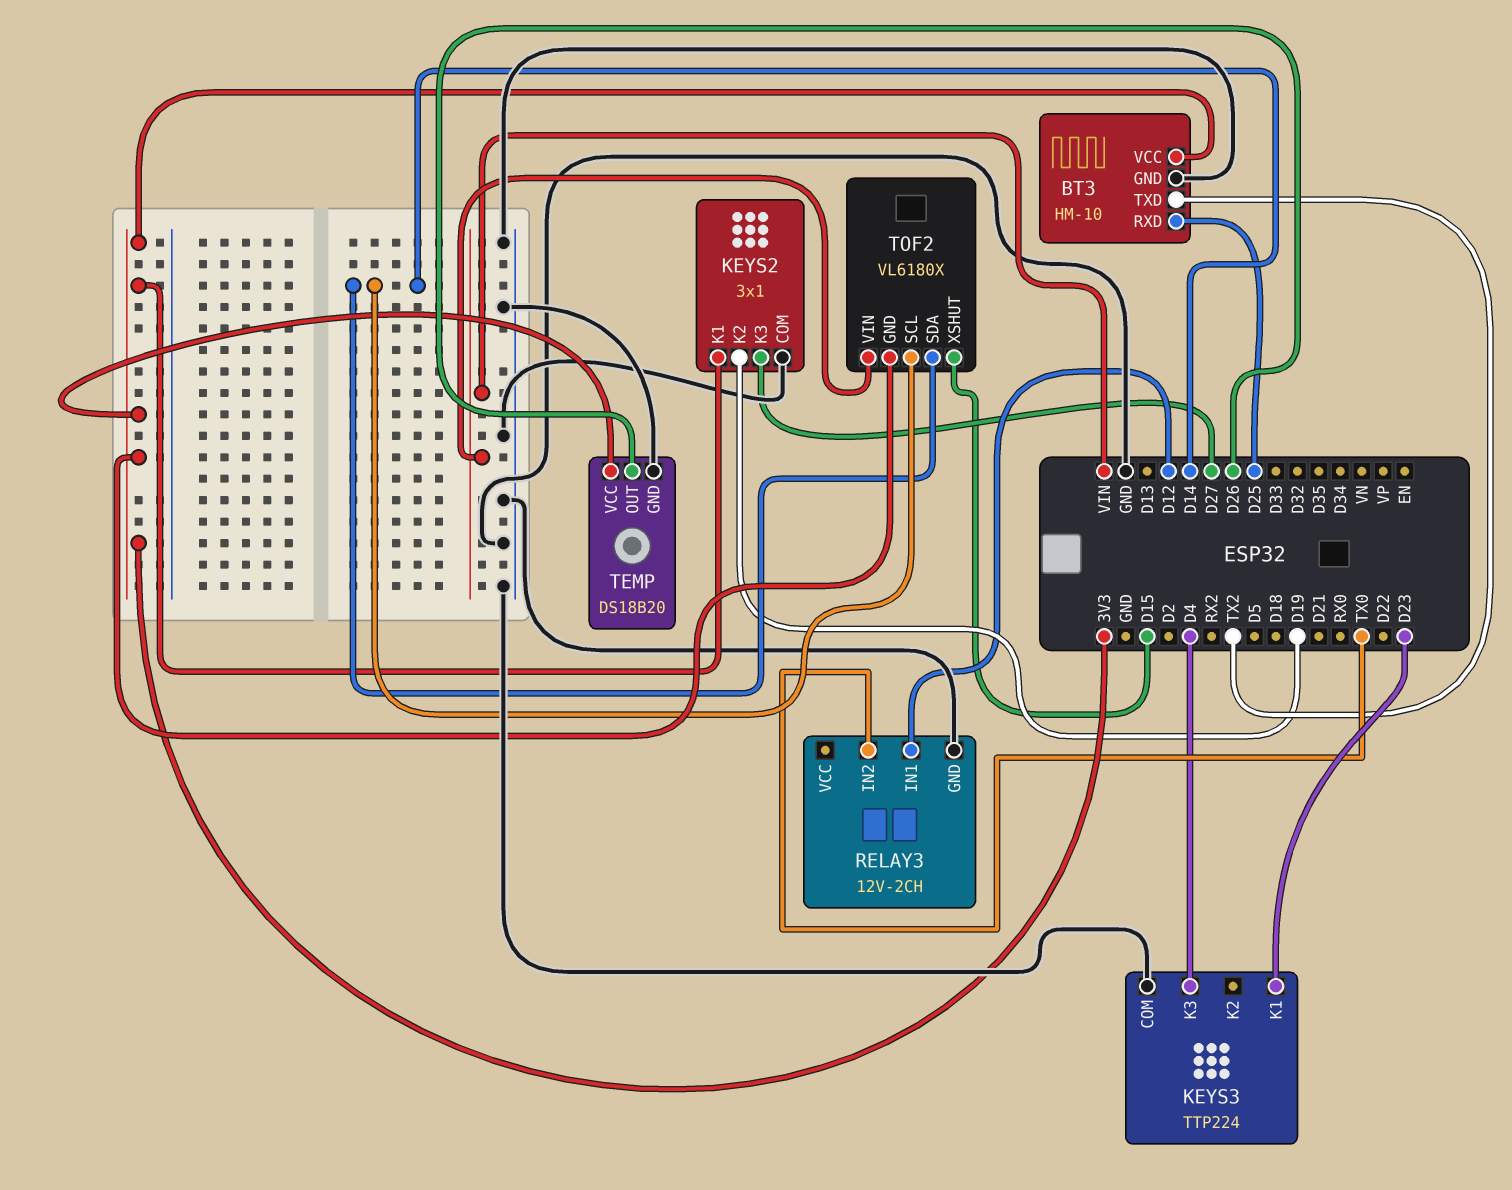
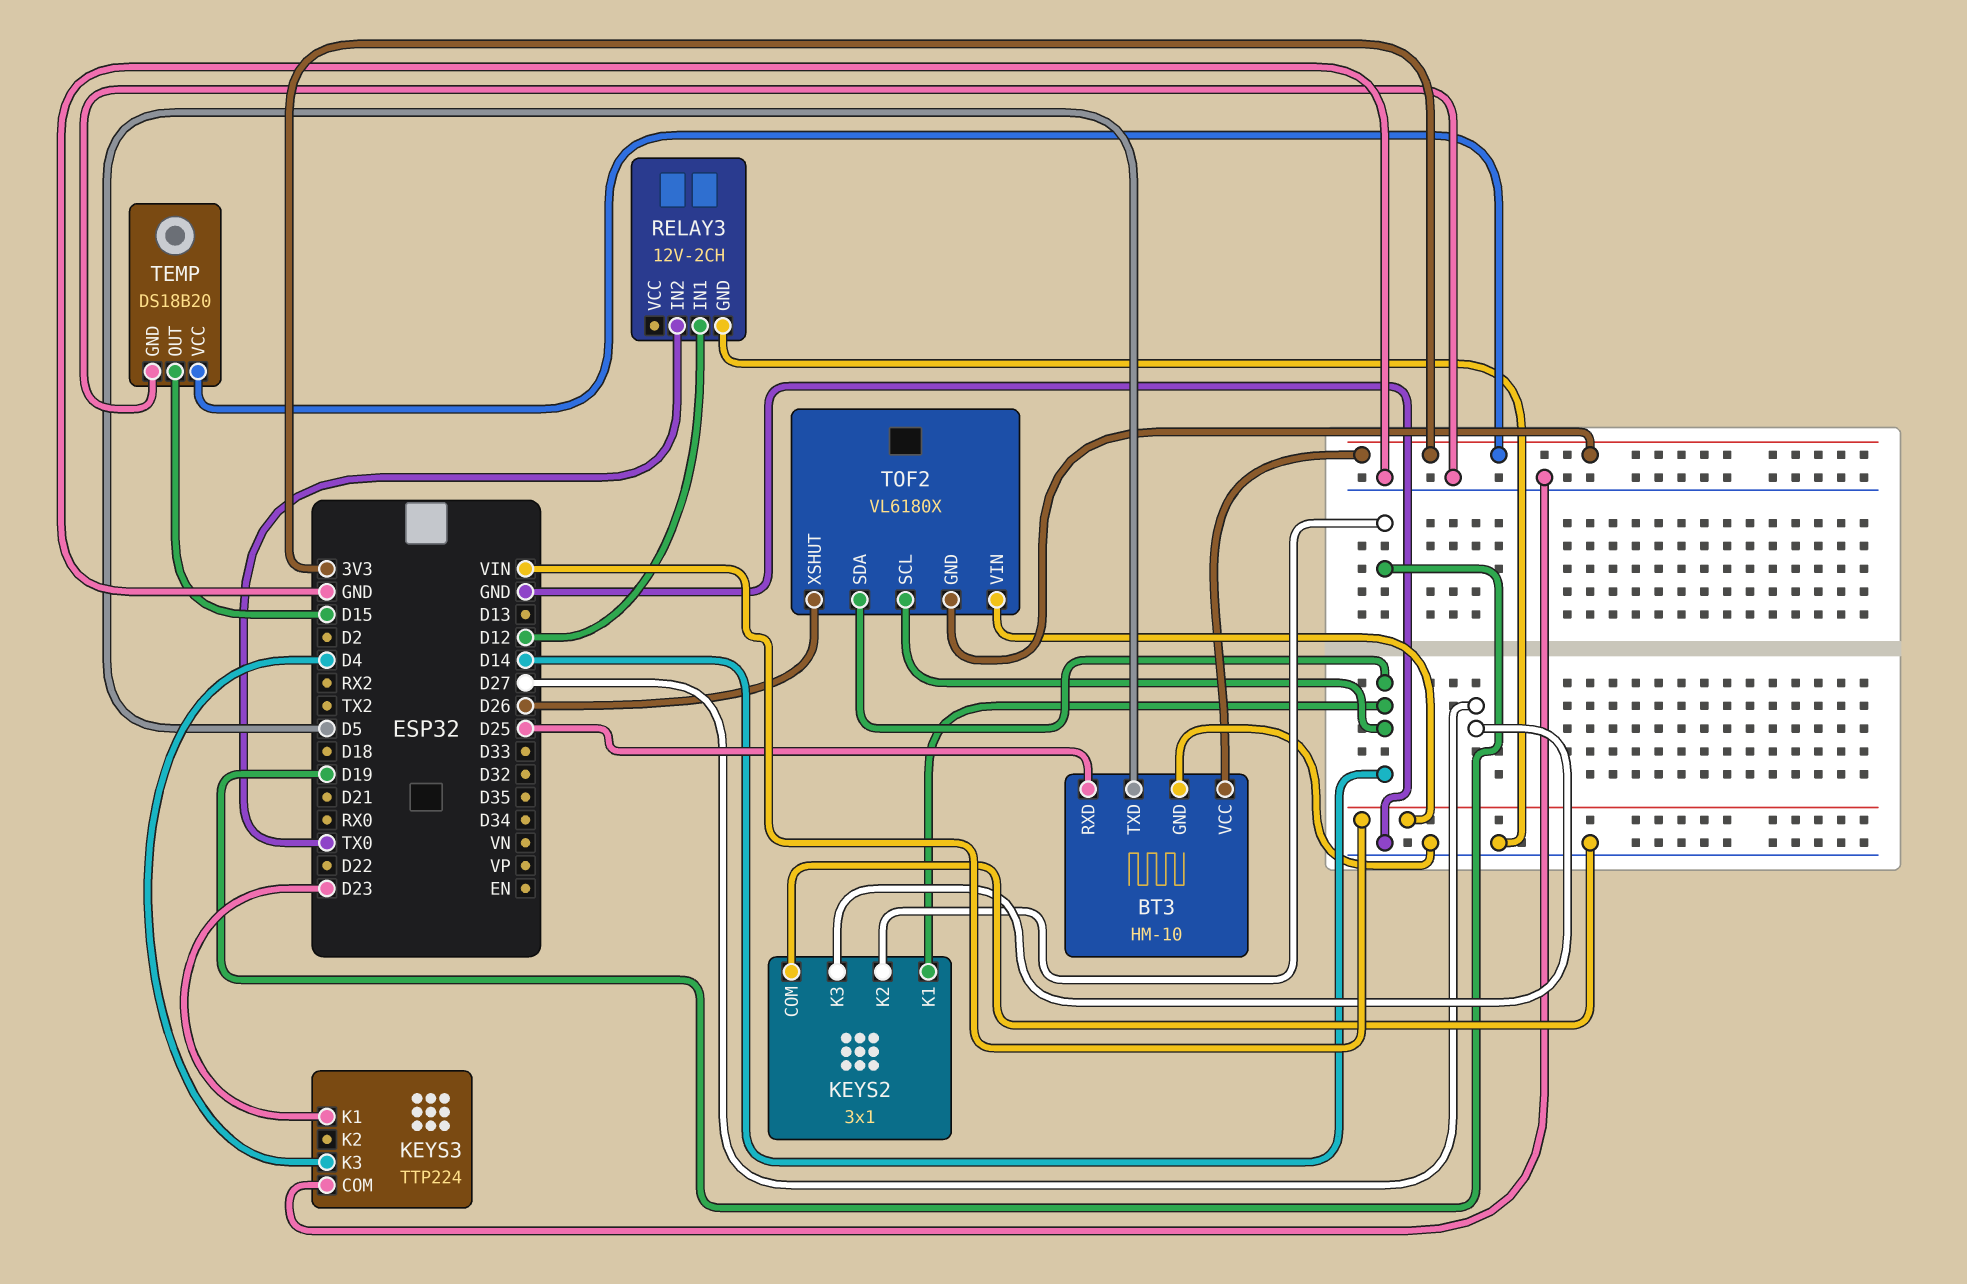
BT3 pin TXD: TX2 -> D5
KEYS2 pin K1: 3V3 -> D14
TEMP pin OUT: D26 -> D15
TOF2 pin XSHUT: D15 -> D26

